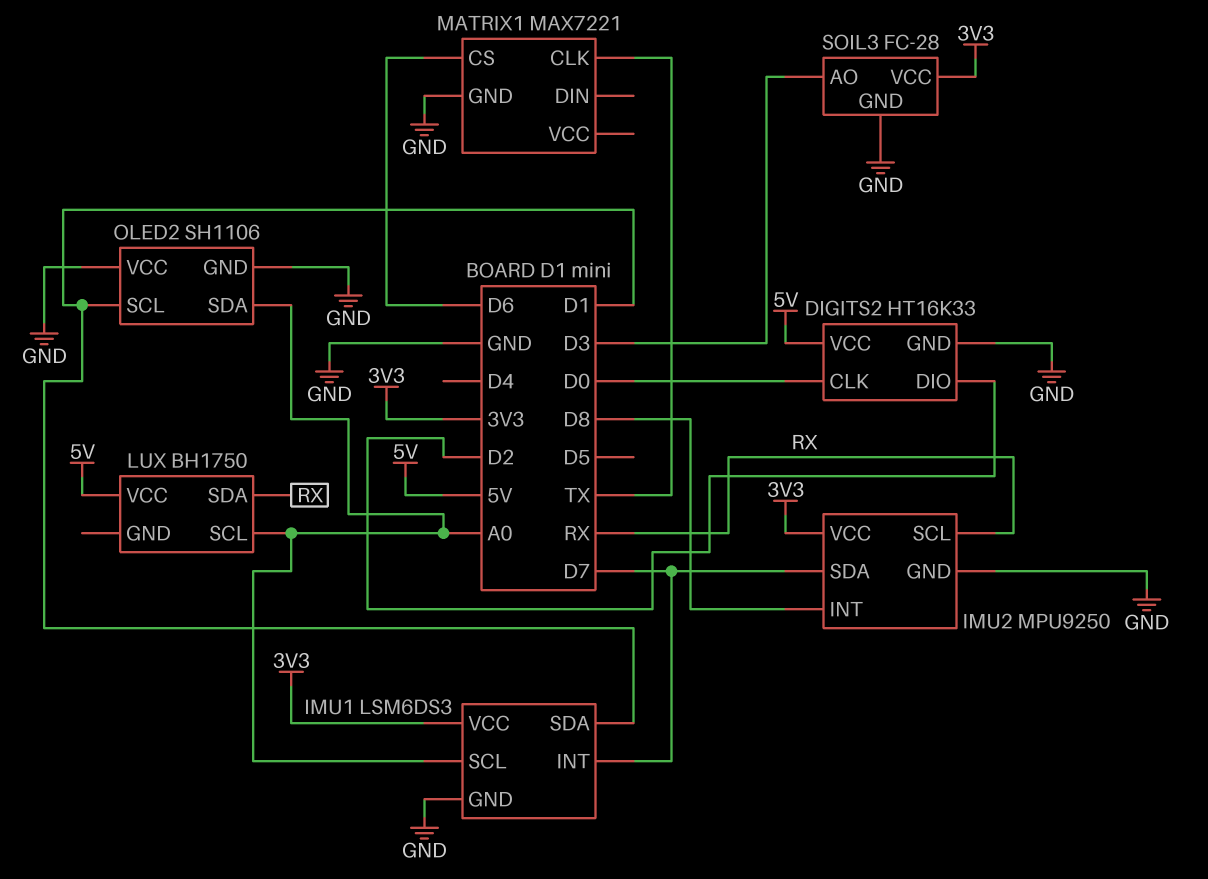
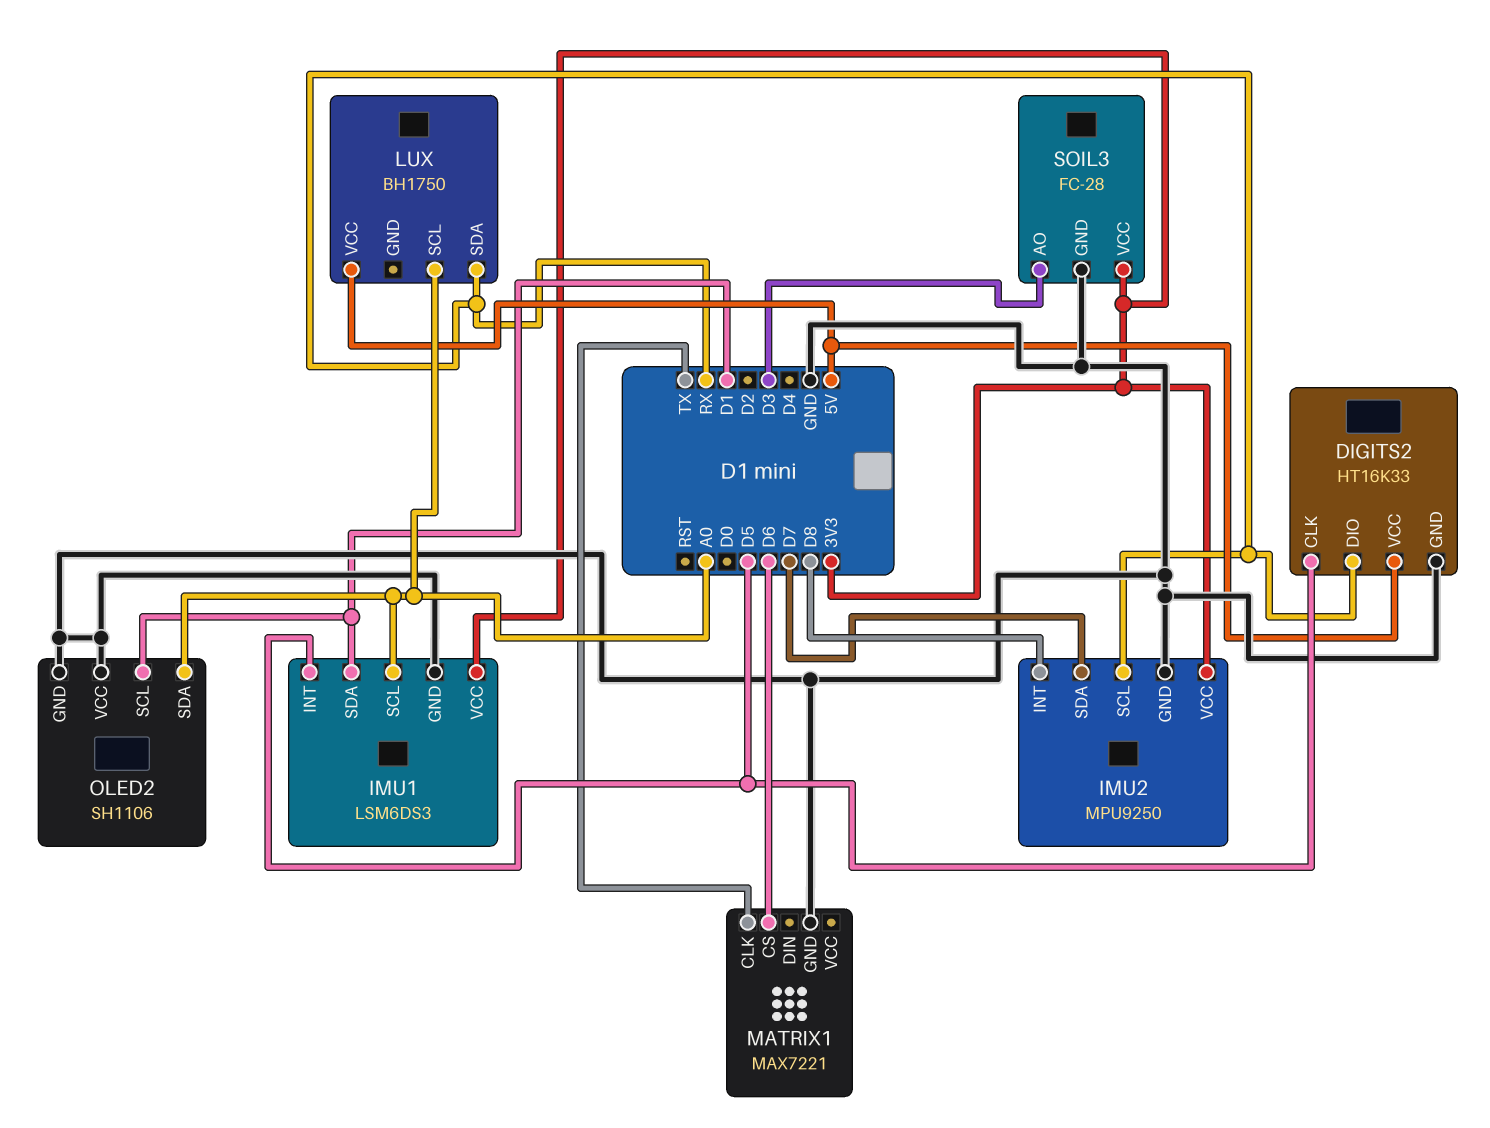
DIGITS2 pin CLK: D0 -> D5
DIGITS2 pin DIO: D2 -> RX
IMU1 pin INT: D7 -> D5

